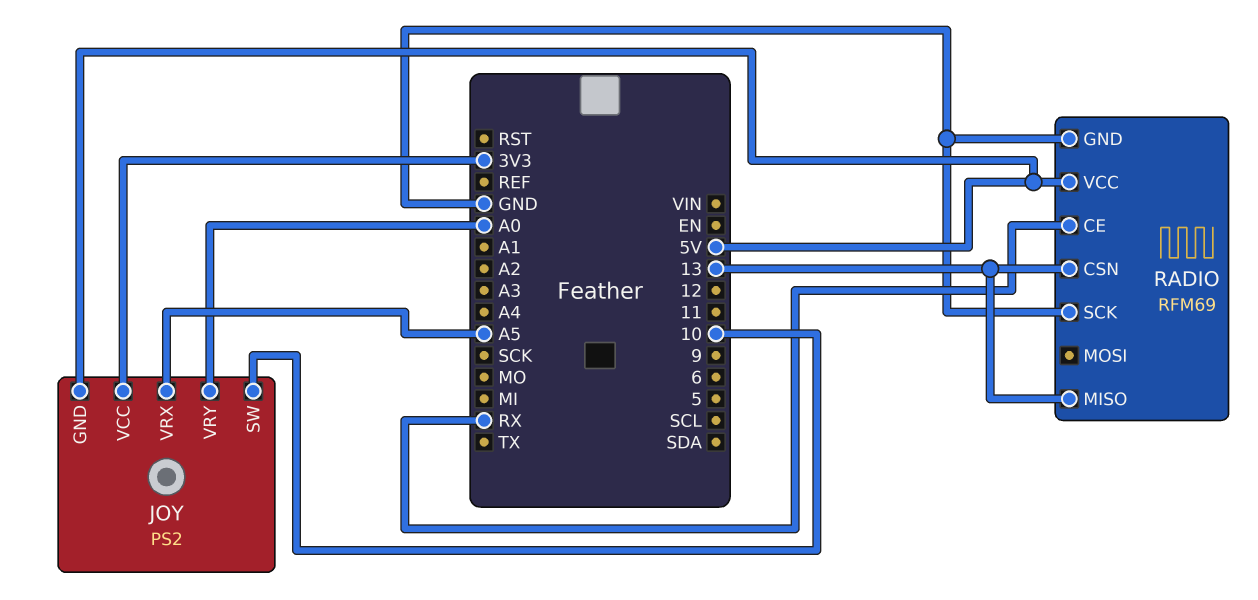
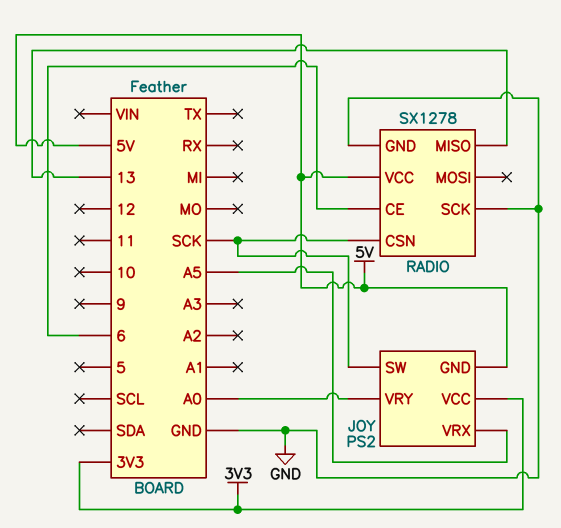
JOY pin SW: 10 -> SCK
RADIO: RFM69 -> SX1278
RADIO pin CE: RX -> 6
RADIO pin CSN: 13 -> SCK

